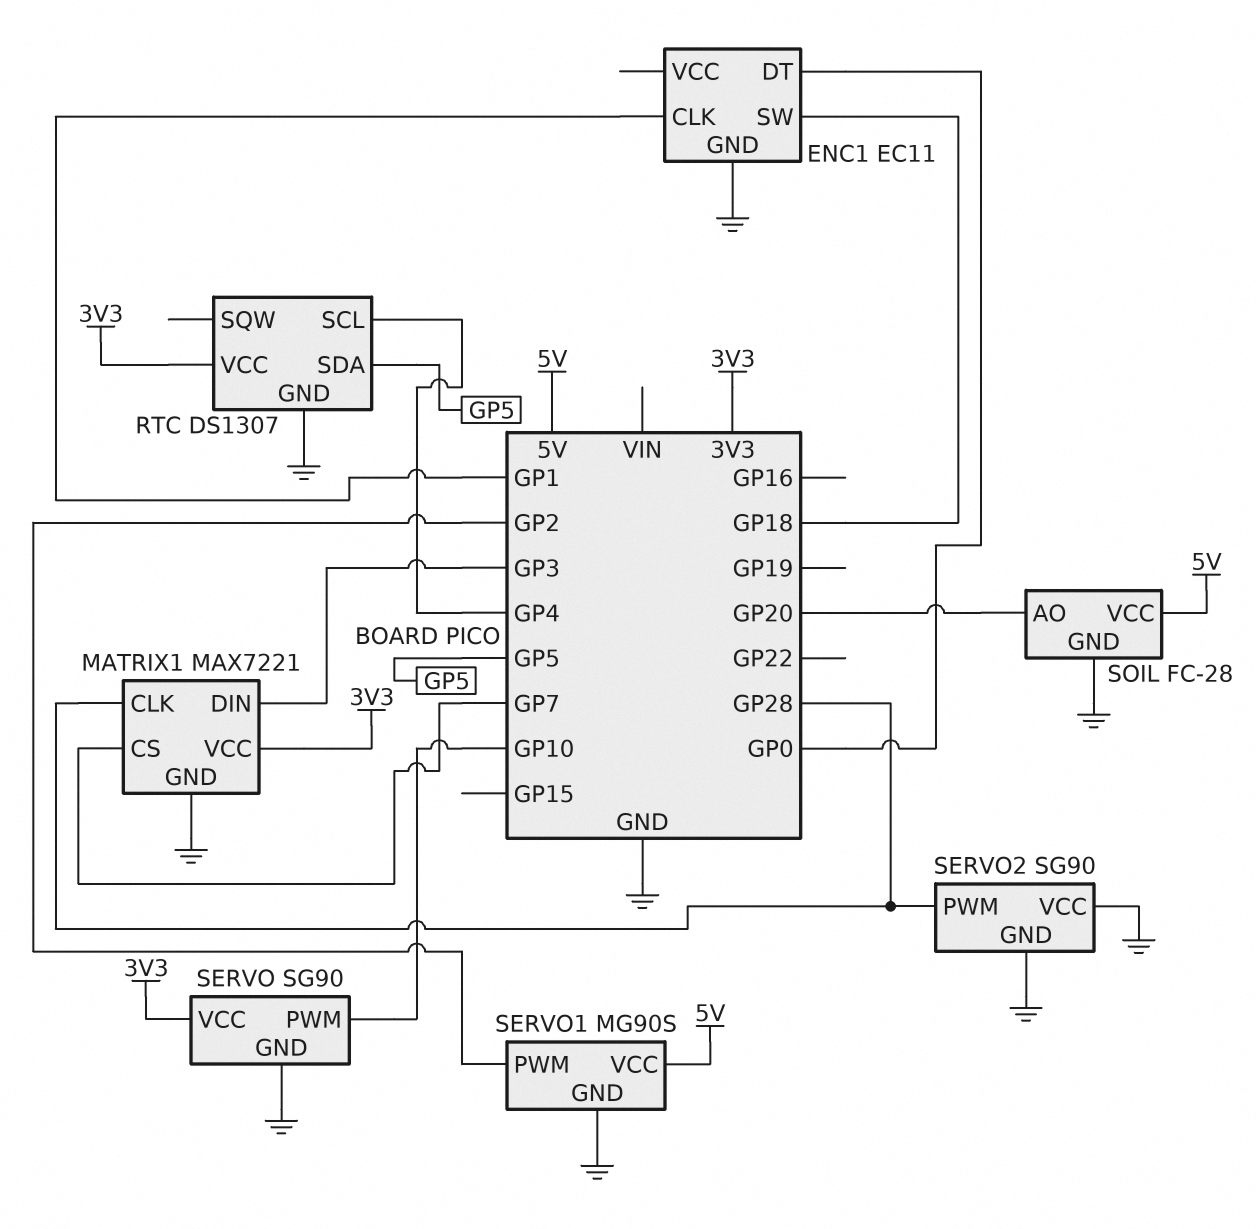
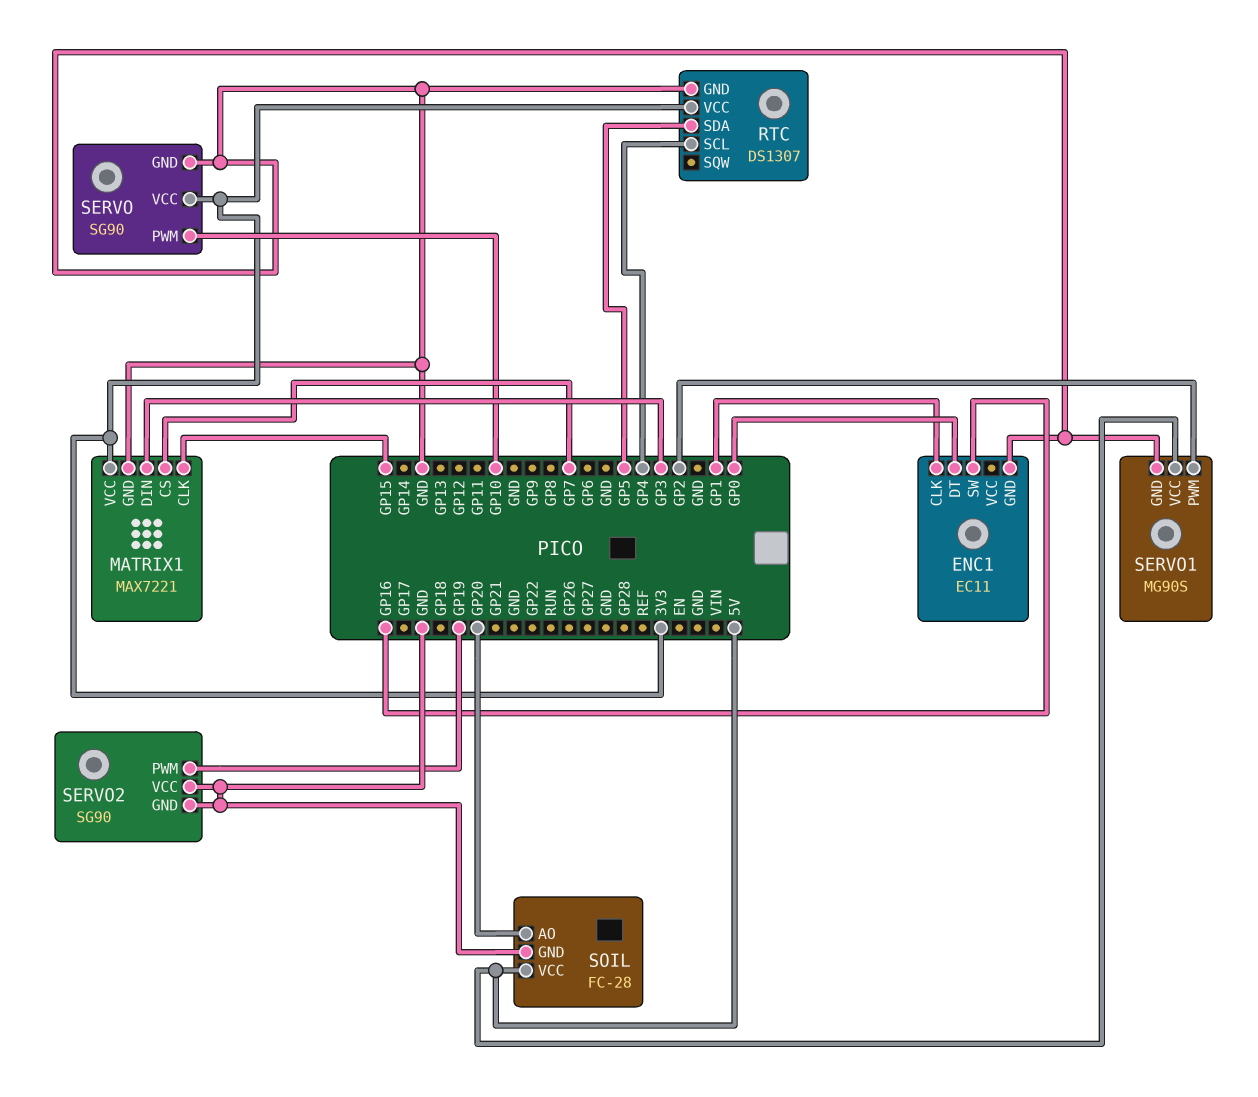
ENC1 pin SW: GP18 -> GP16
MATRIX1 pin CLK: GP28 -> GP15
SERVO2 pin PWM: GP28 -> GP19

